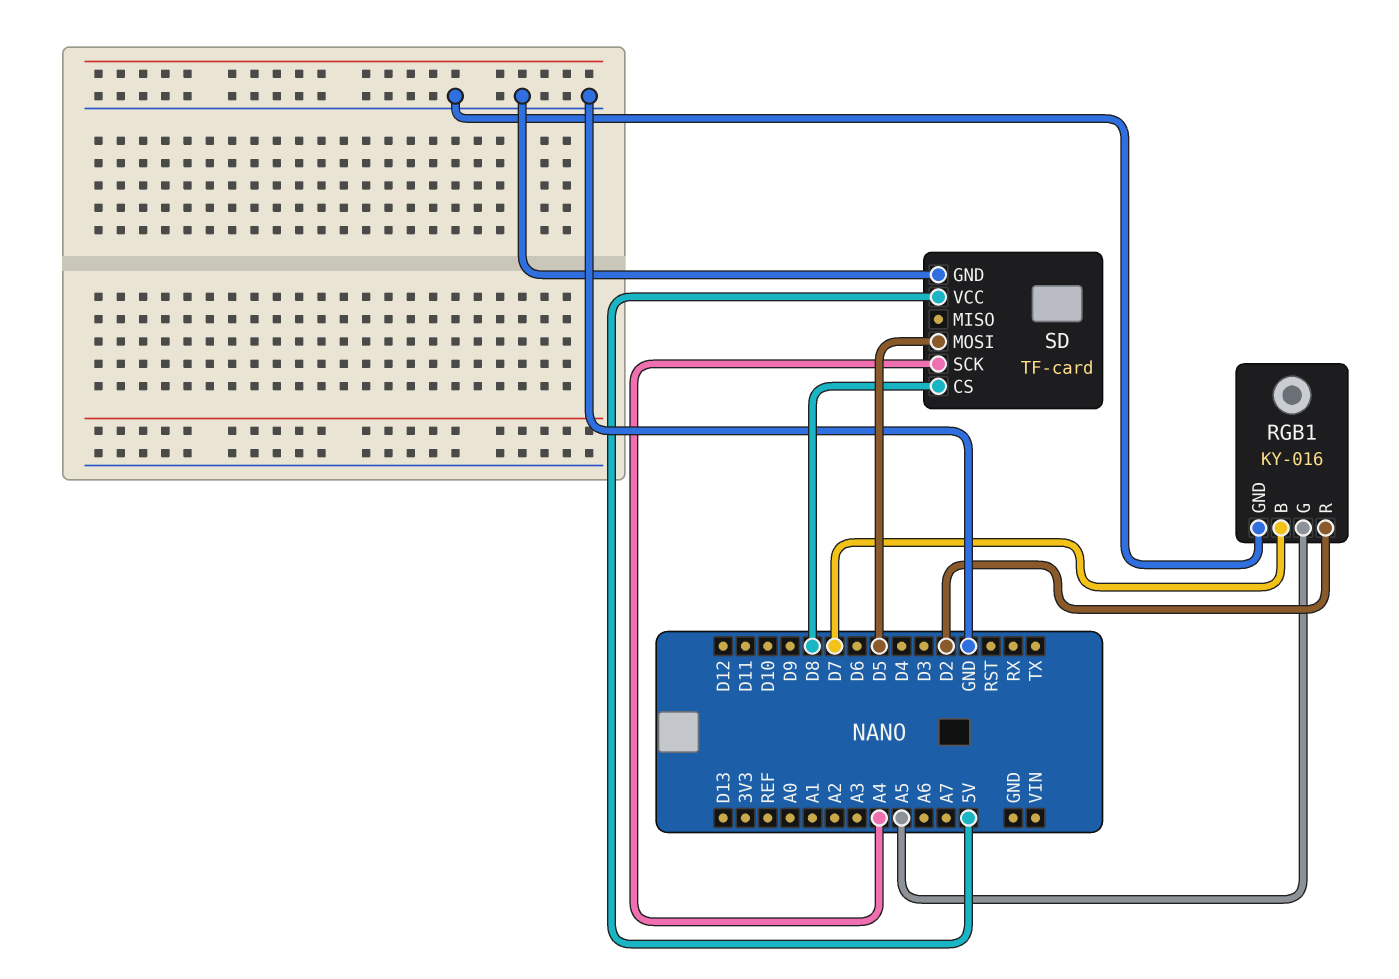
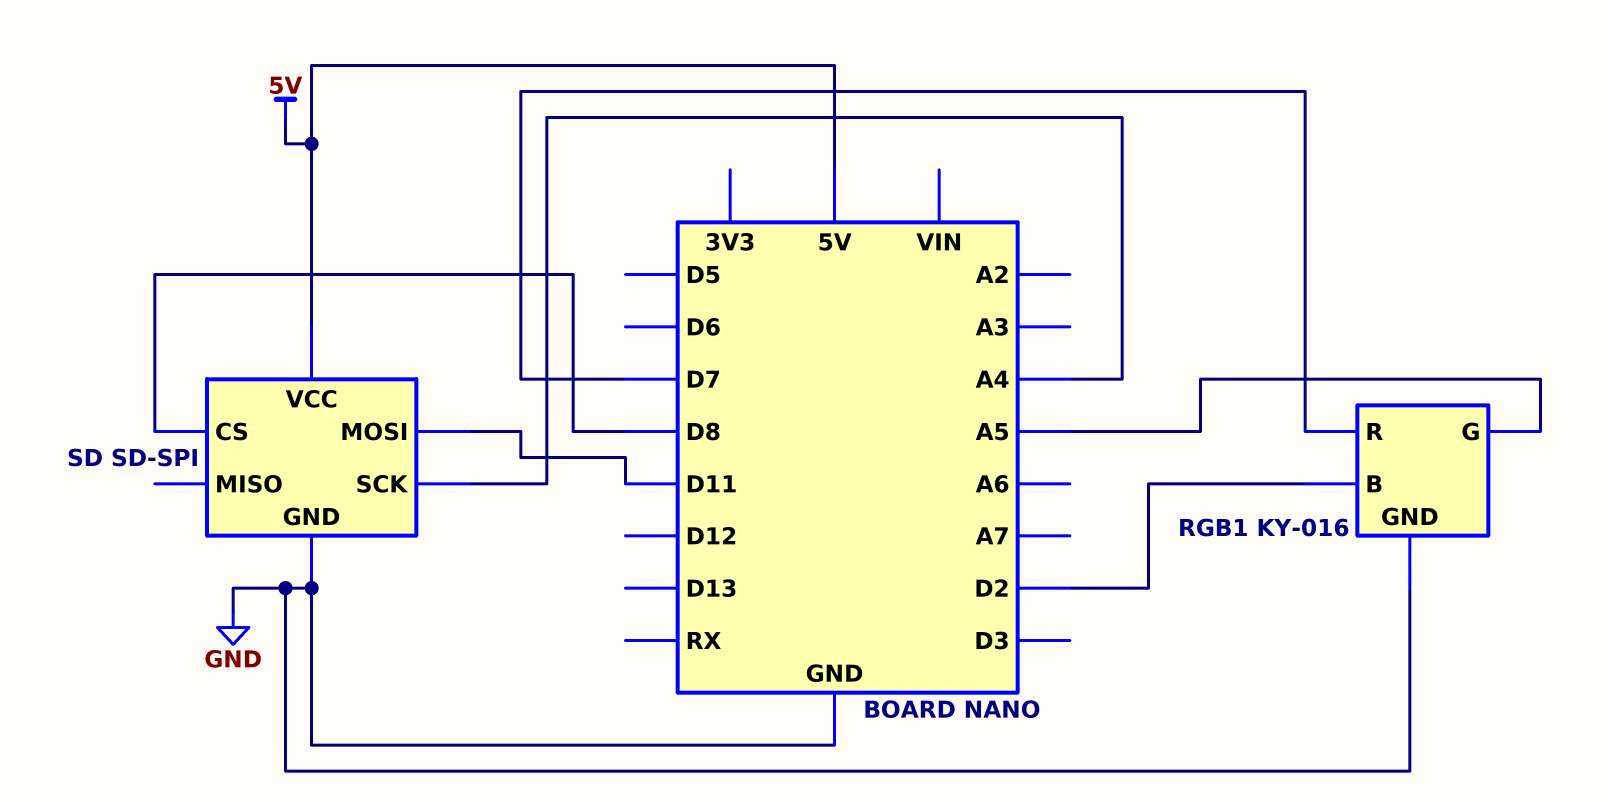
RGB1 pin B: D7 -> D2
RGB1 pin R: D2 -> D7
SD: TF-card -> SD-SPI
SD pin MOSI: D5 -> D11

